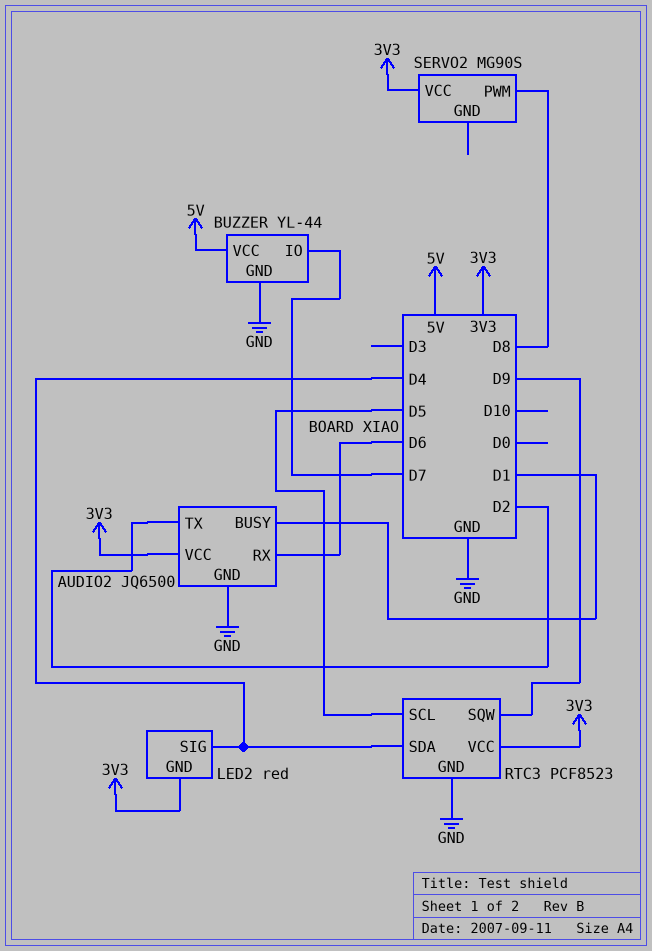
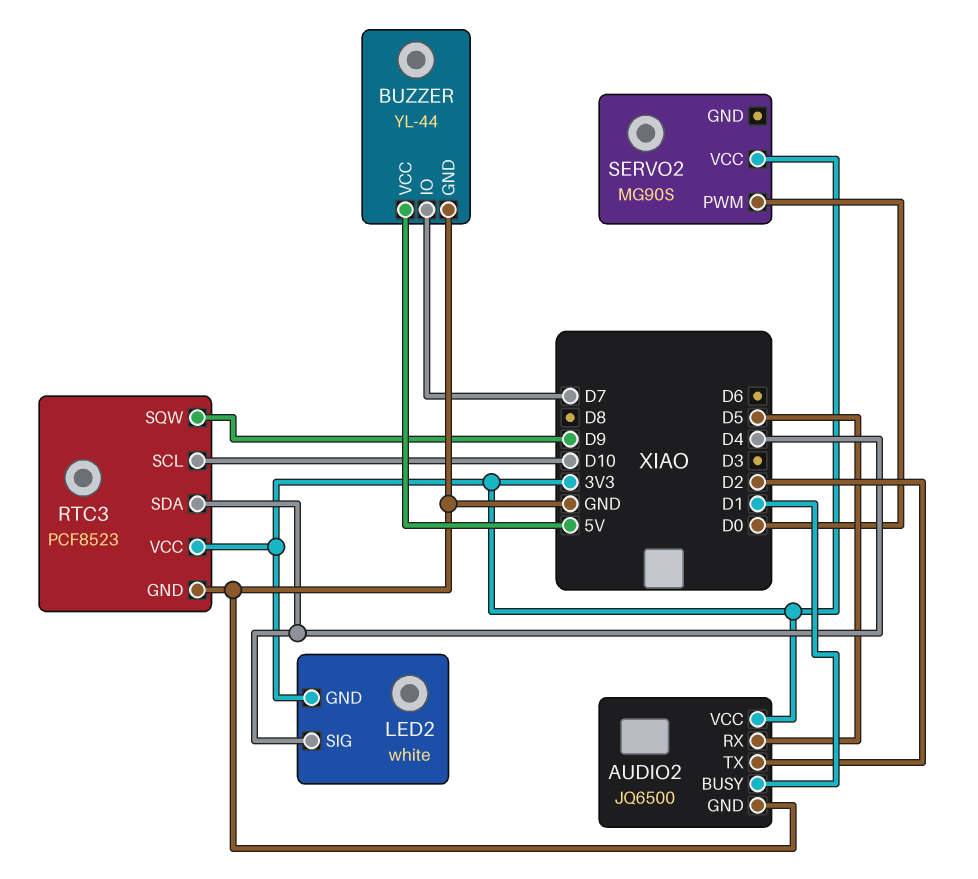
AUDIO2 pin RX: D6 -> D5
LED2: red -> white
RTC3 pin SCL: D5 -> D10
SERVO2 pin PWM: D8 -> D0

